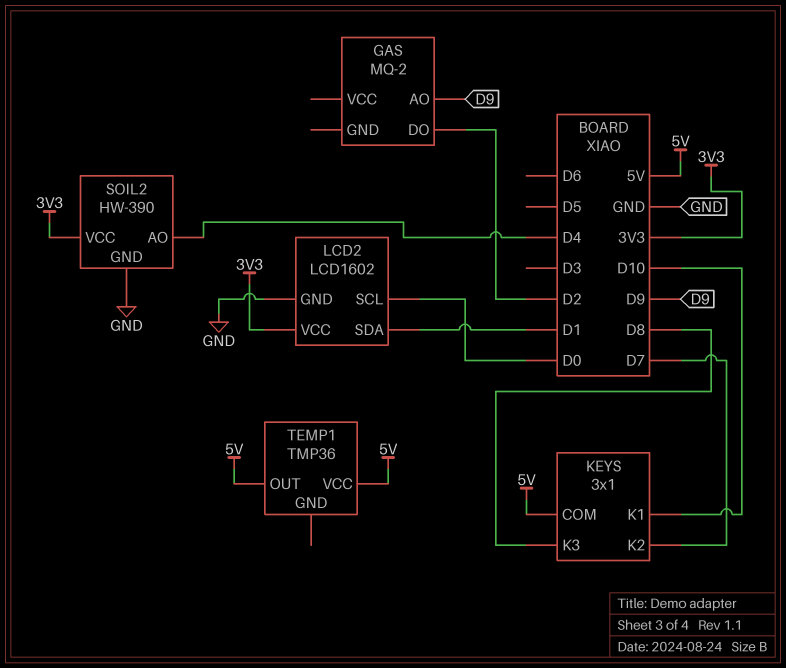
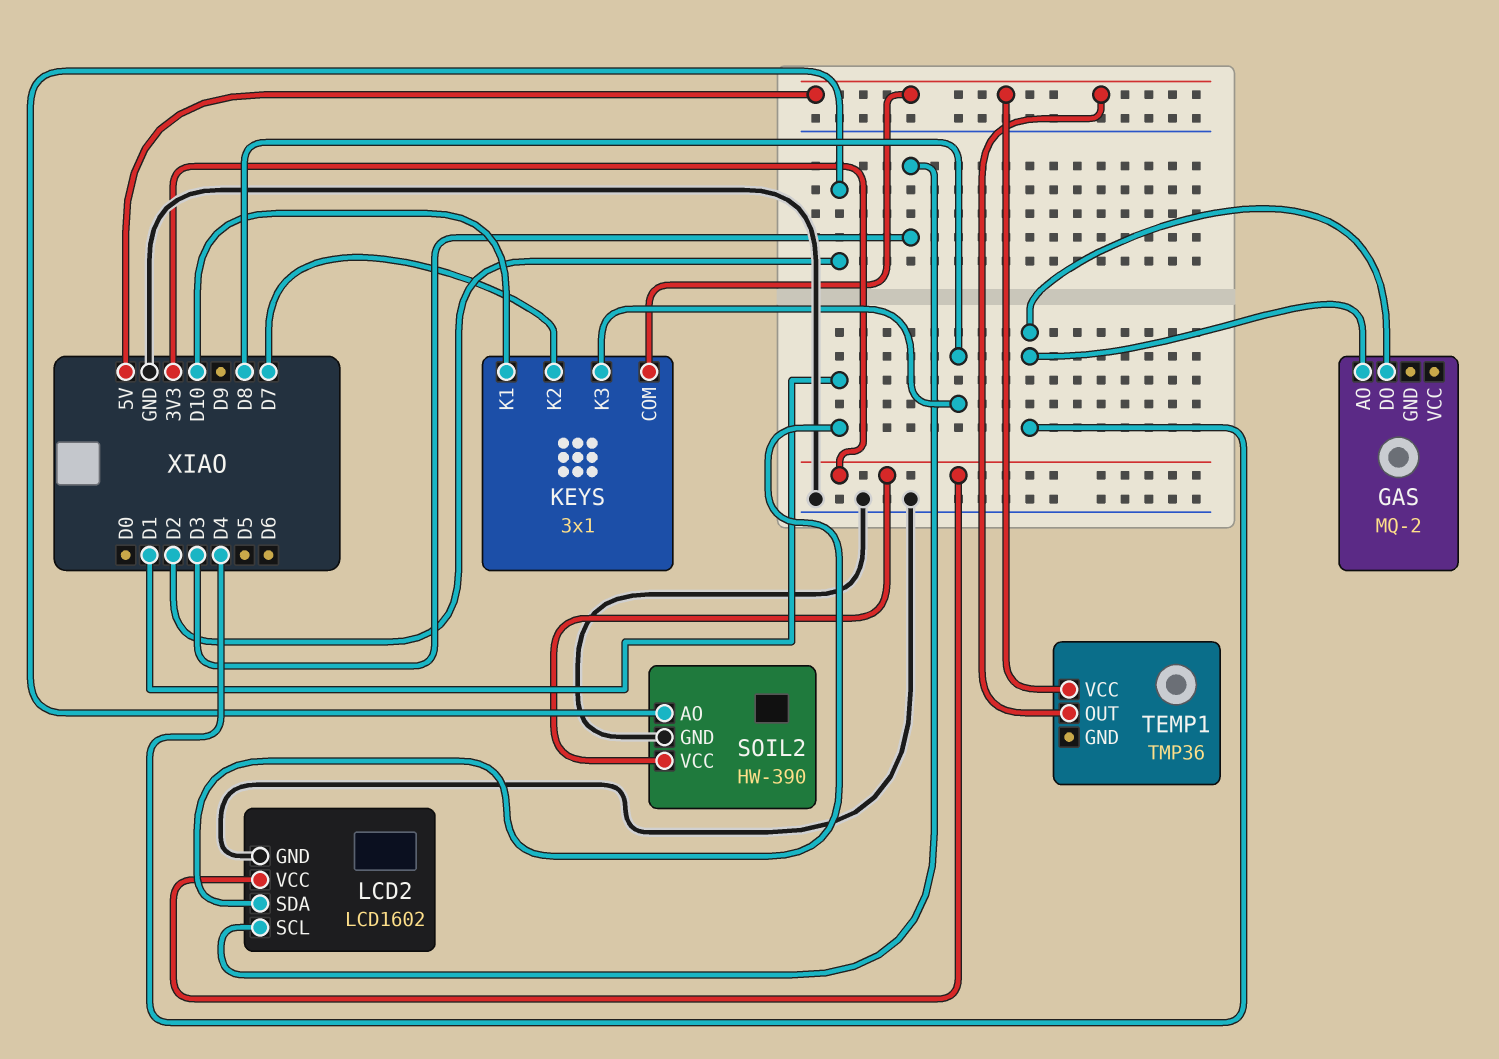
GAS pin AO: D9 -> D4
GAS pin DO: D2 -> D4
LCD2 pin SCL: D0 -> D3
SOIL2 pin AO: D4 -> D2

